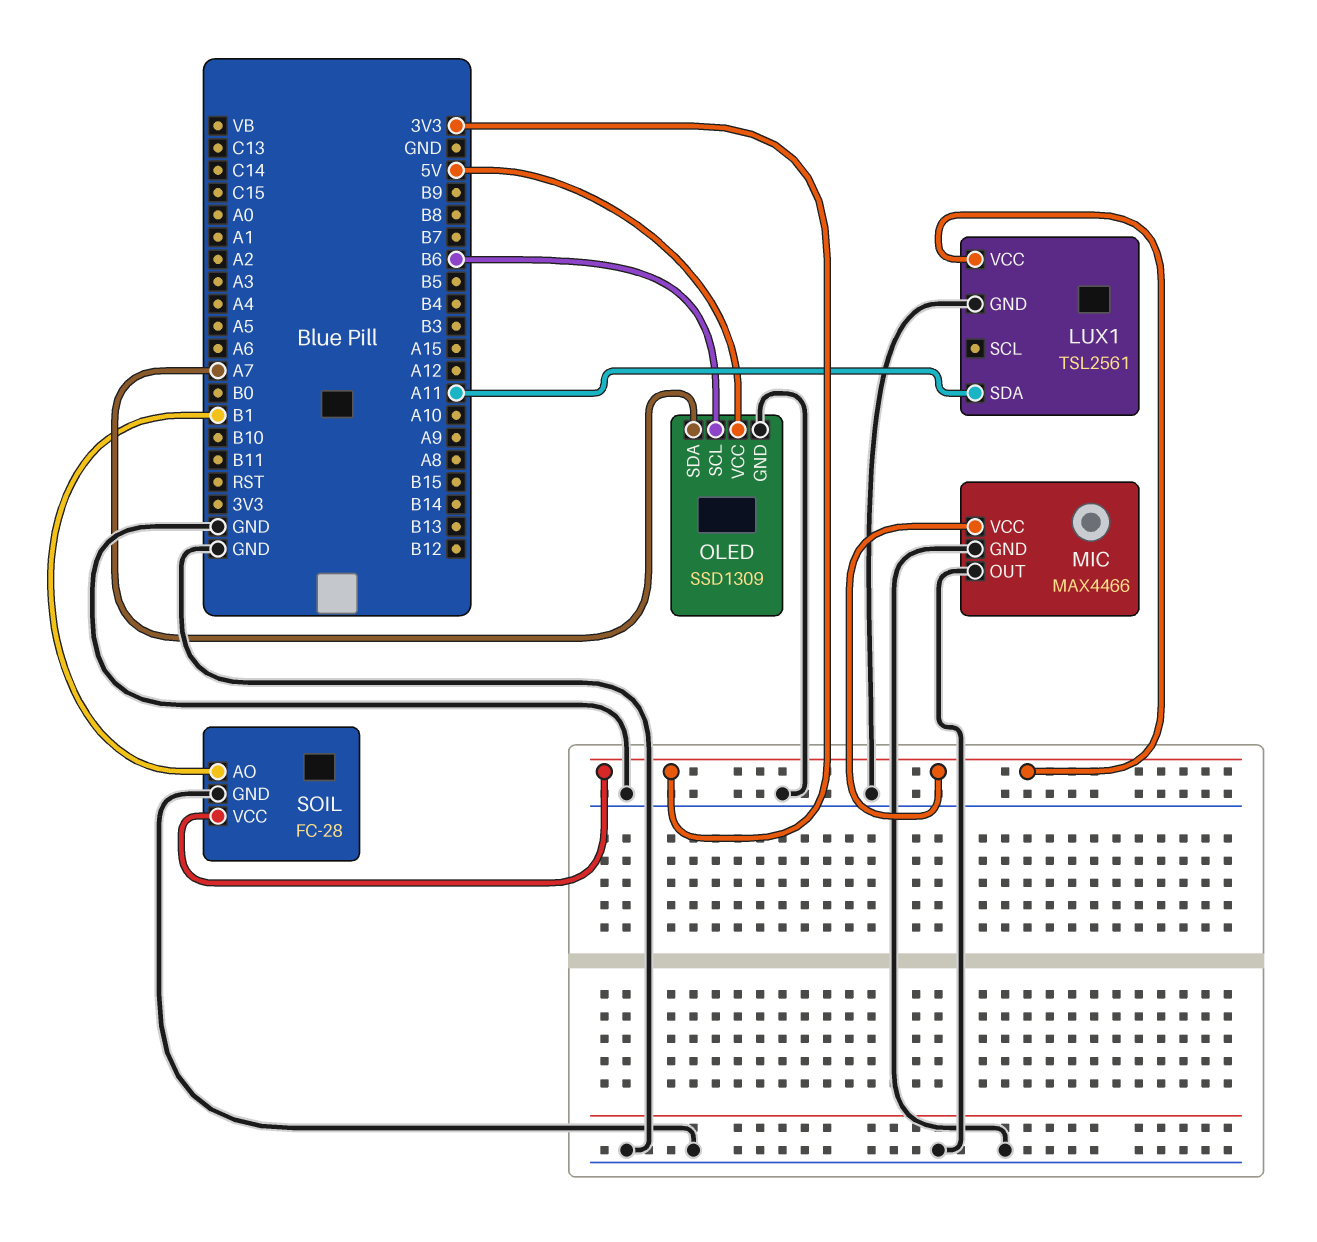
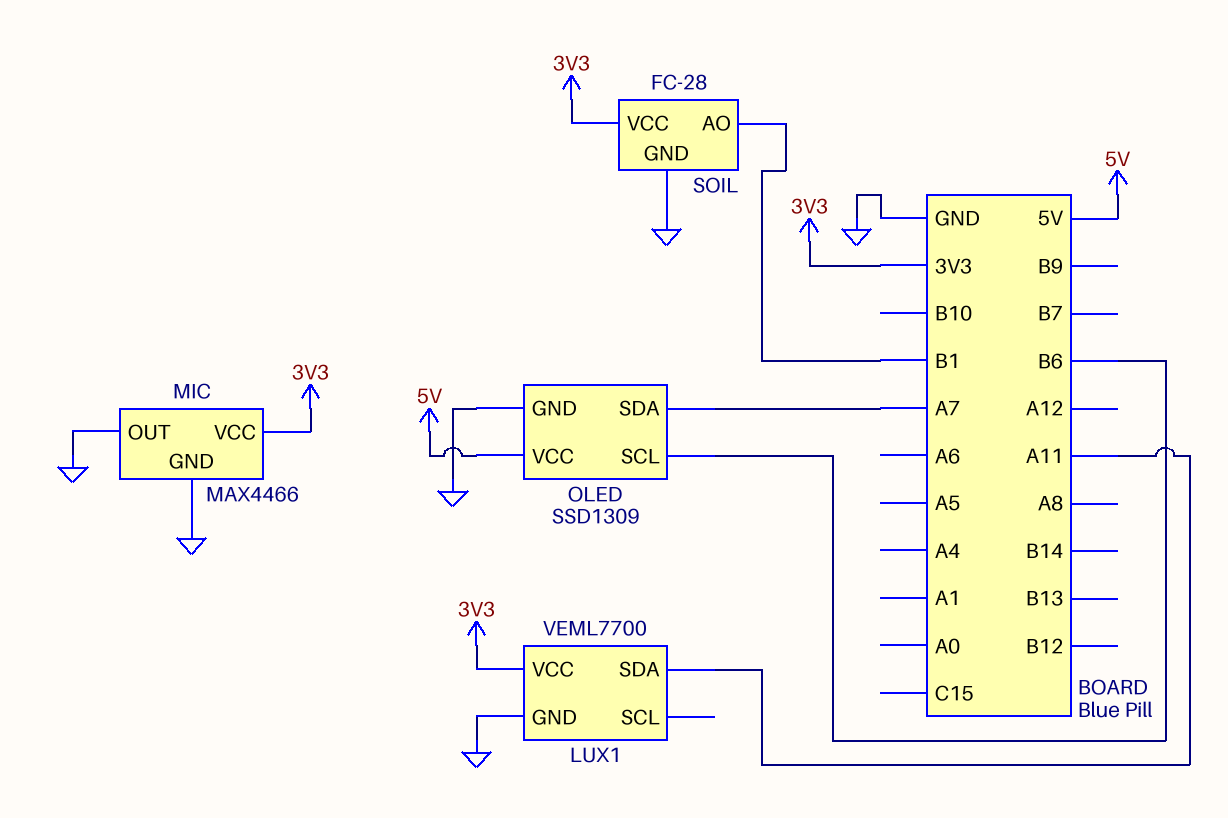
LUX1: TSL2561 -> VEML7700

